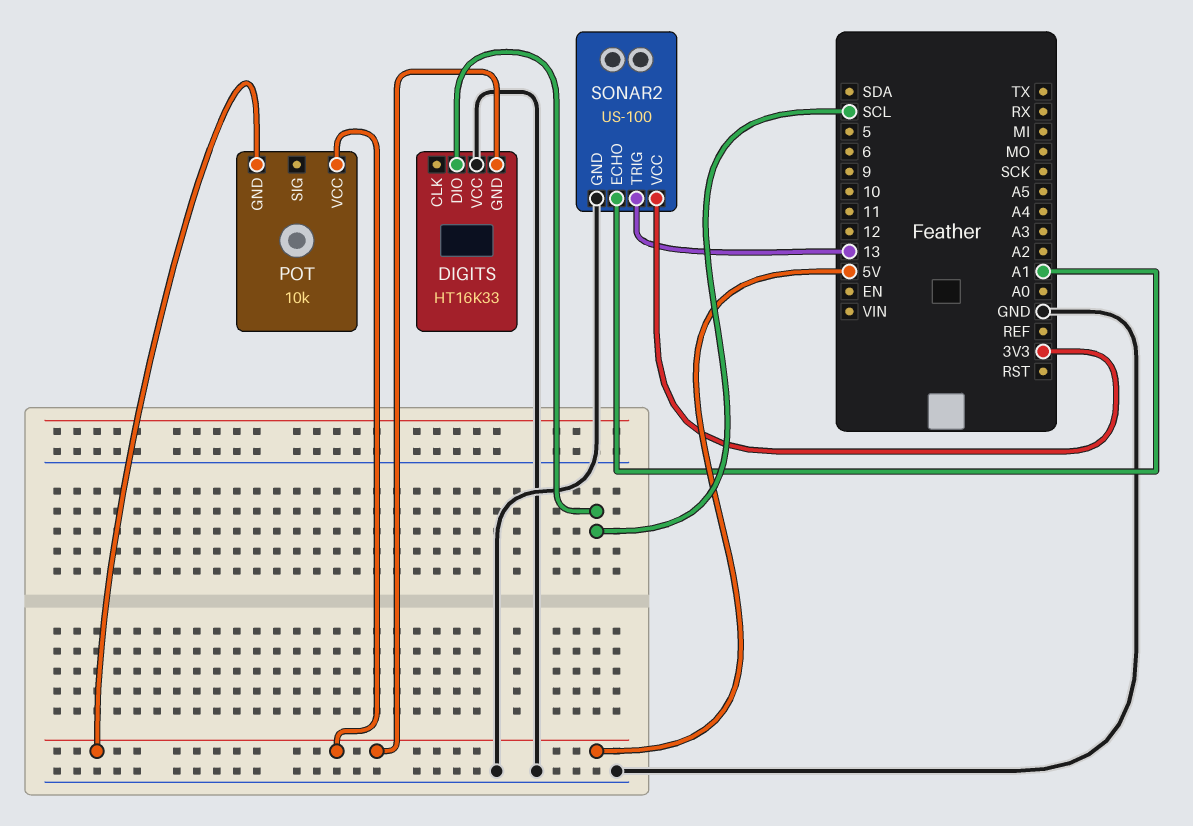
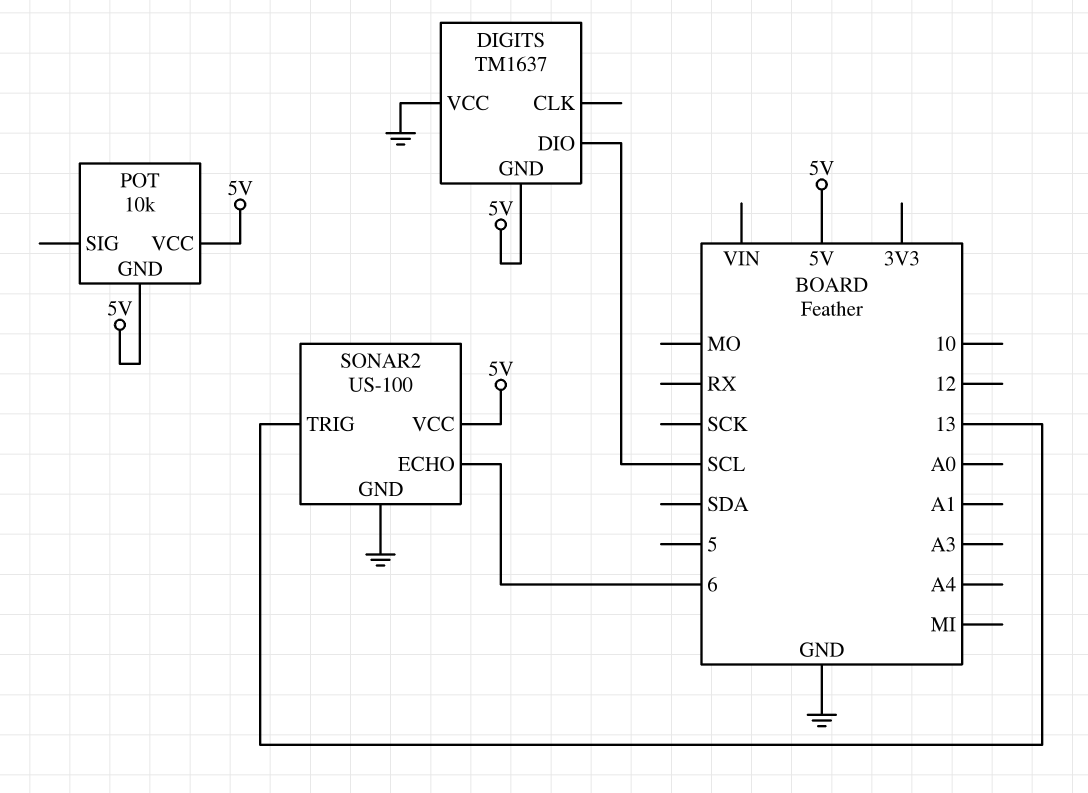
DIGITS: HT16K33 -> TM1637
SONAR2 pin ECHO: A1 -> 6
SONAR2 pin VCC: 3V3 -> 5V

